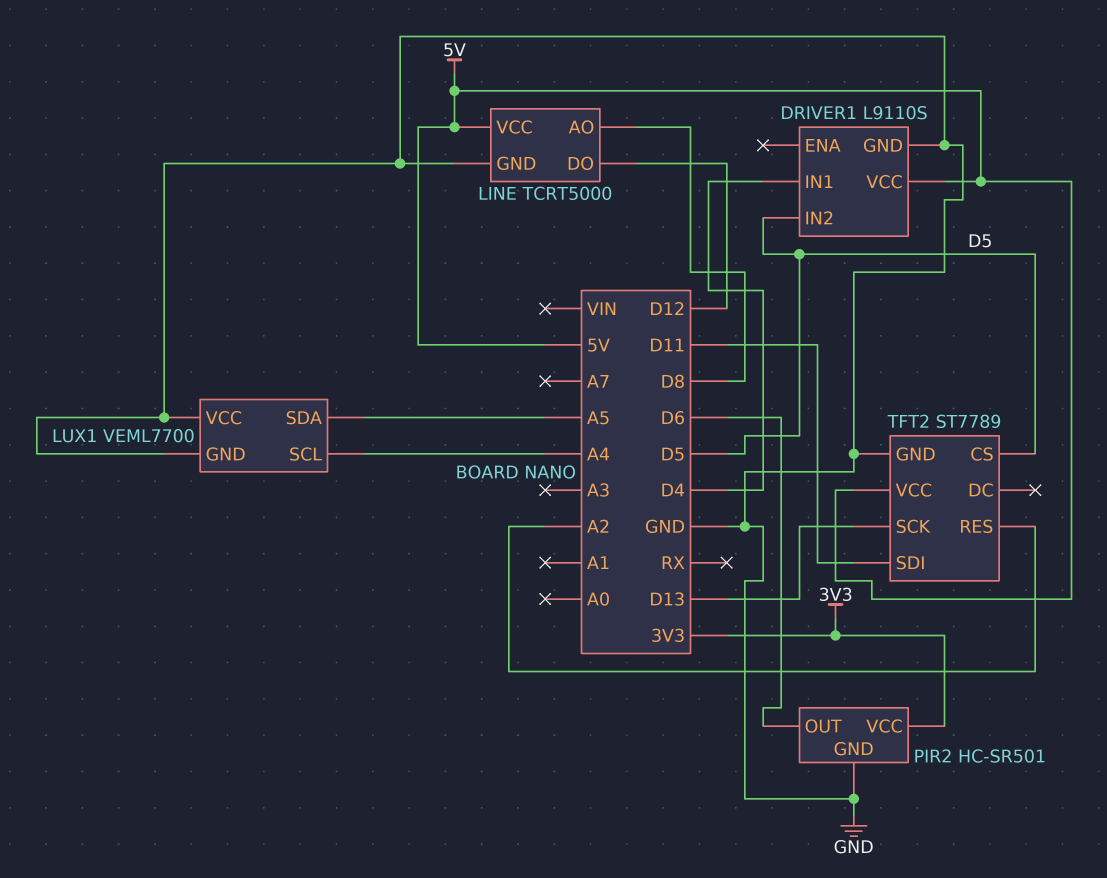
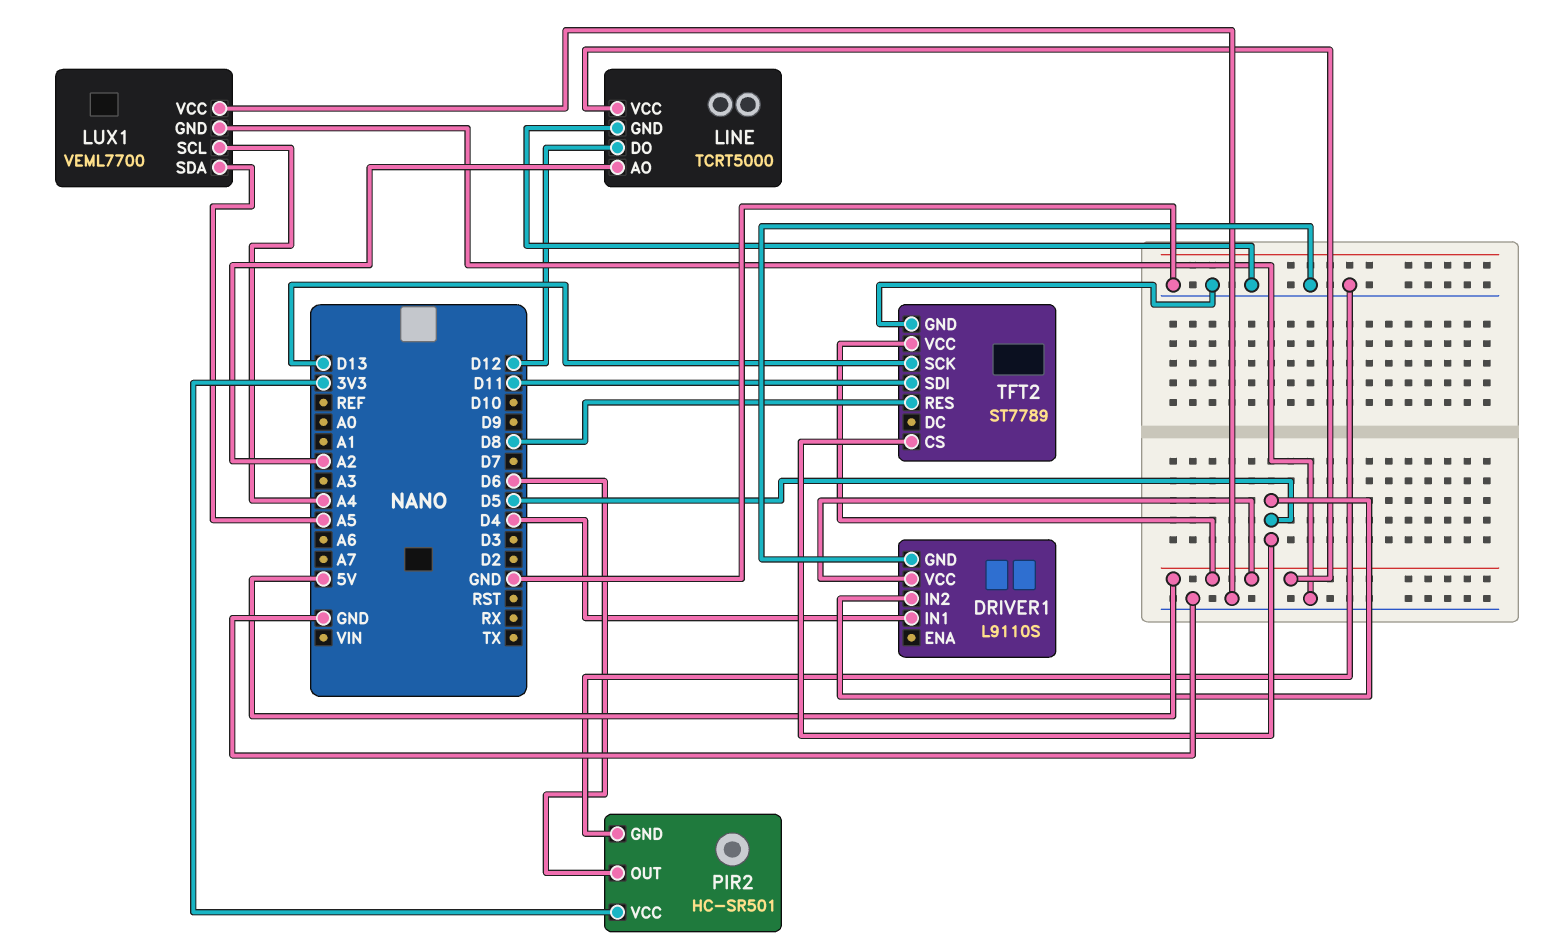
LINE pin AO: D8 -> A2
TFT2 pin RES: A2 -> D8

